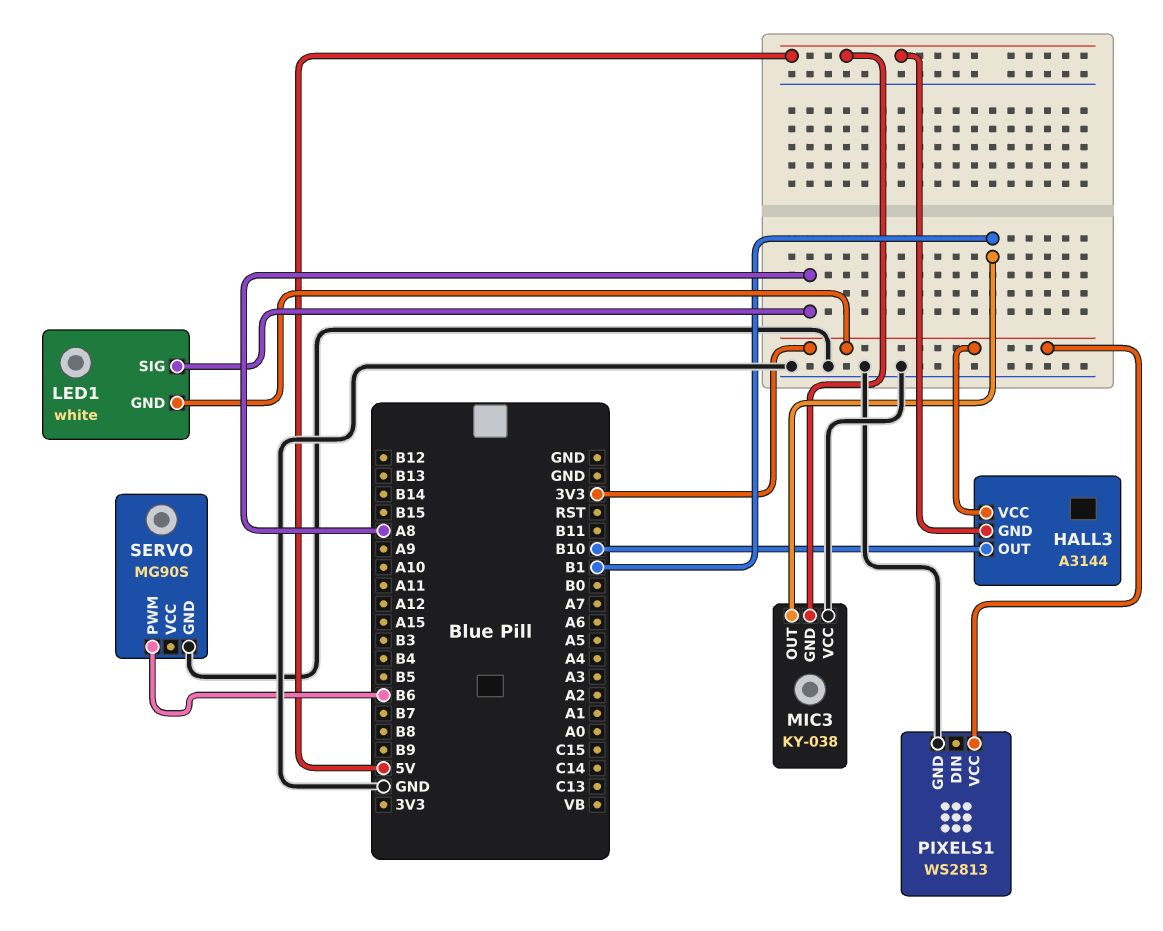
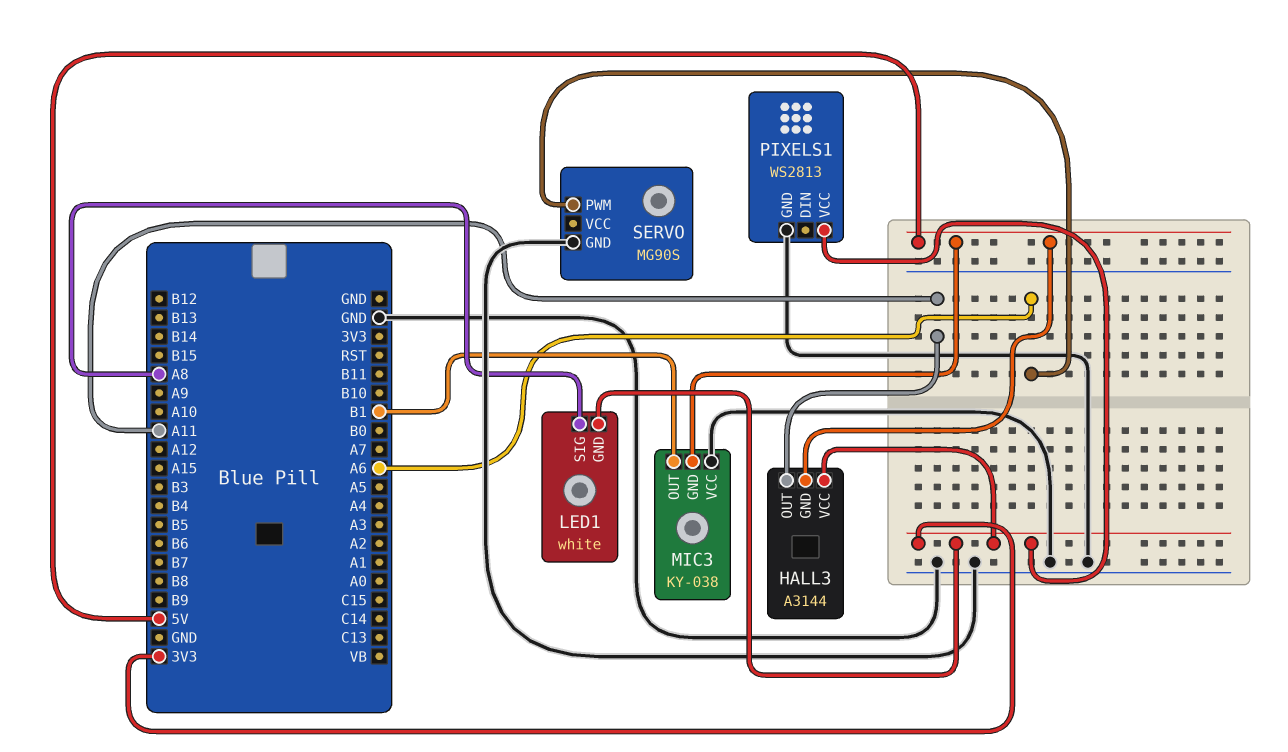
HALL3 pin OUT: B10 -> A11
SERVO pin PWM: B6 -> A6

